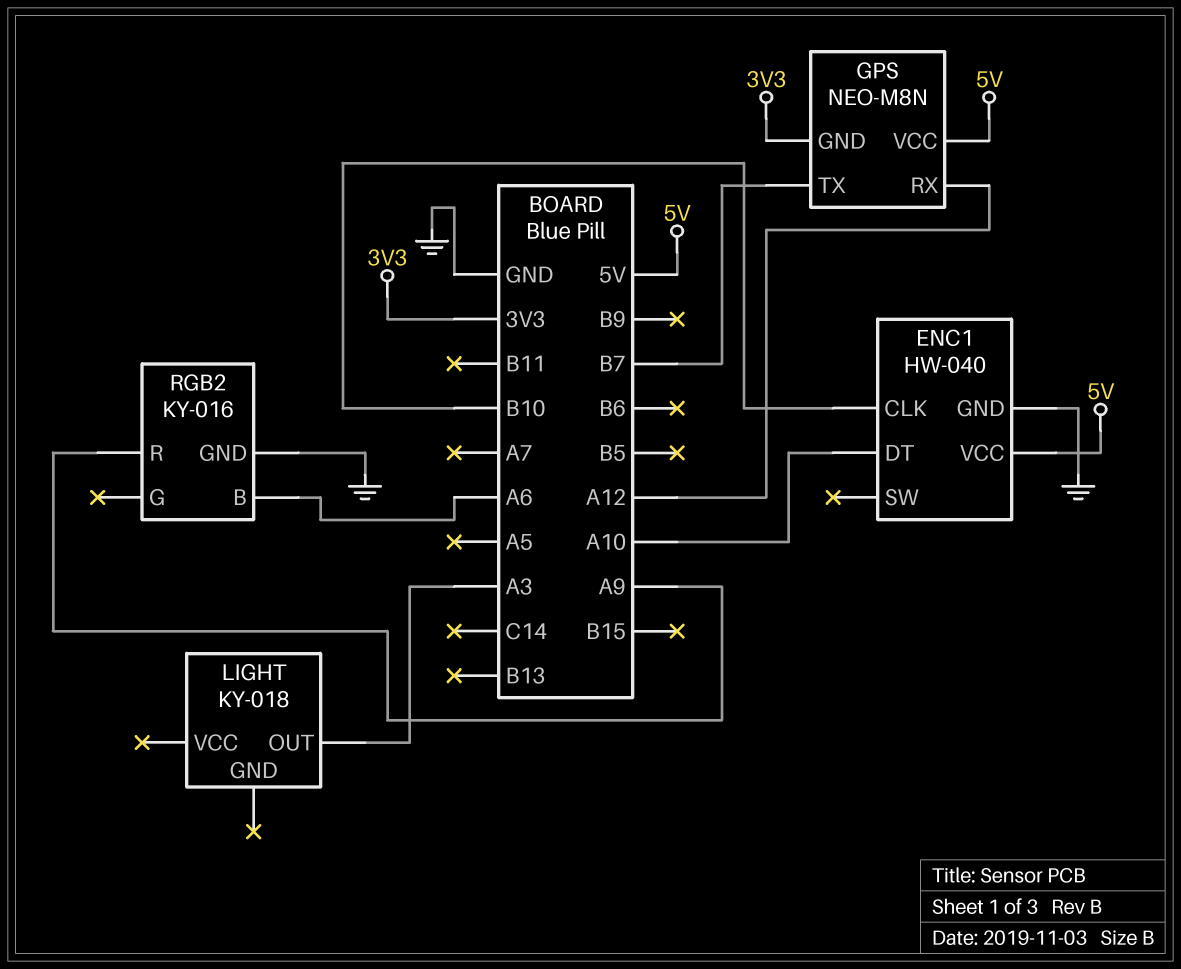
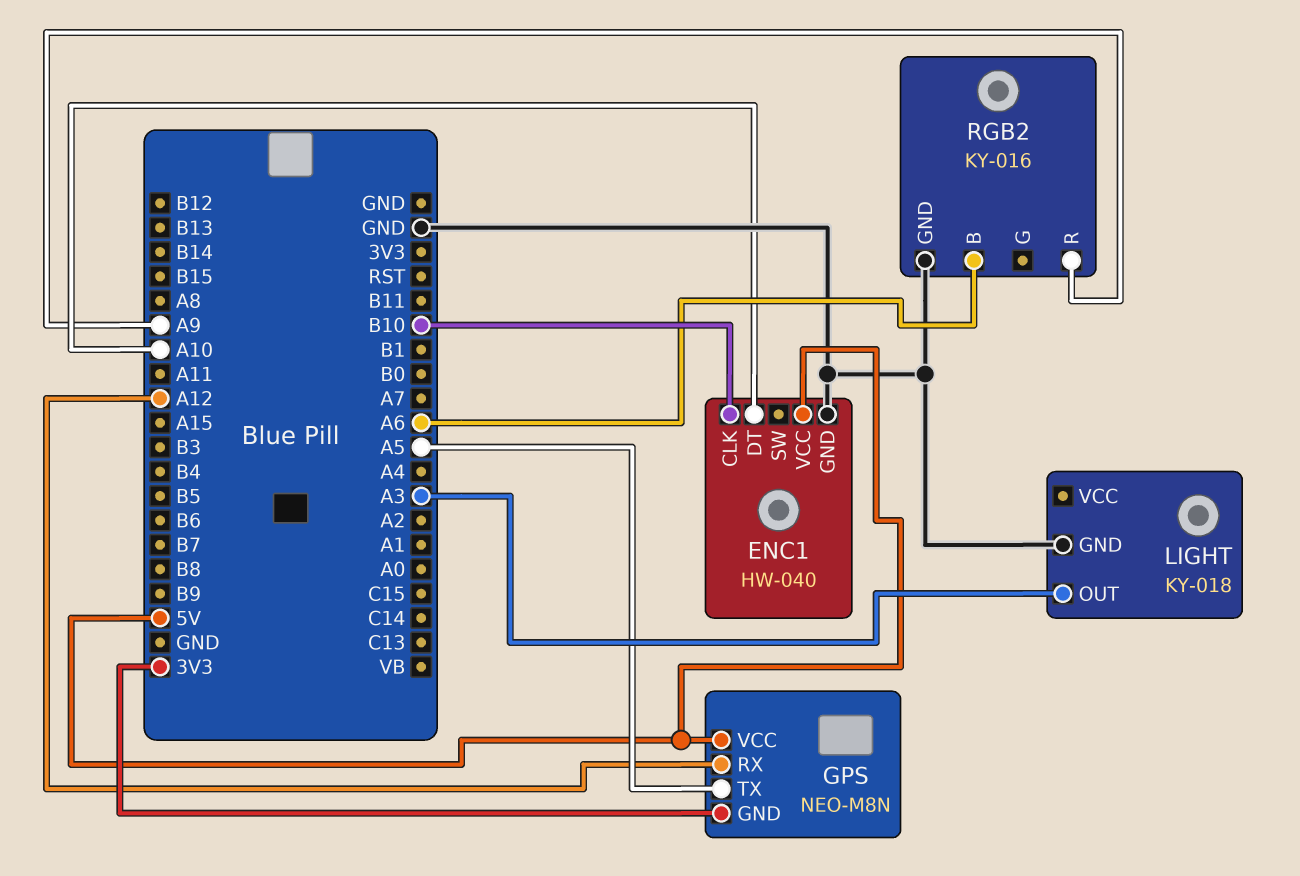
GPS pin TX: B7 -> A5
LIGHT pin GND: none -> GND

